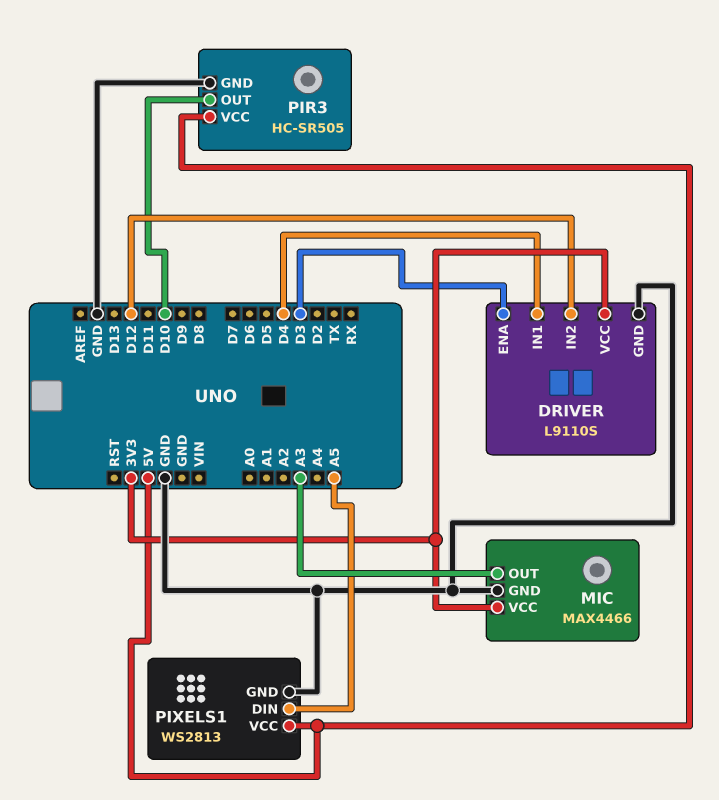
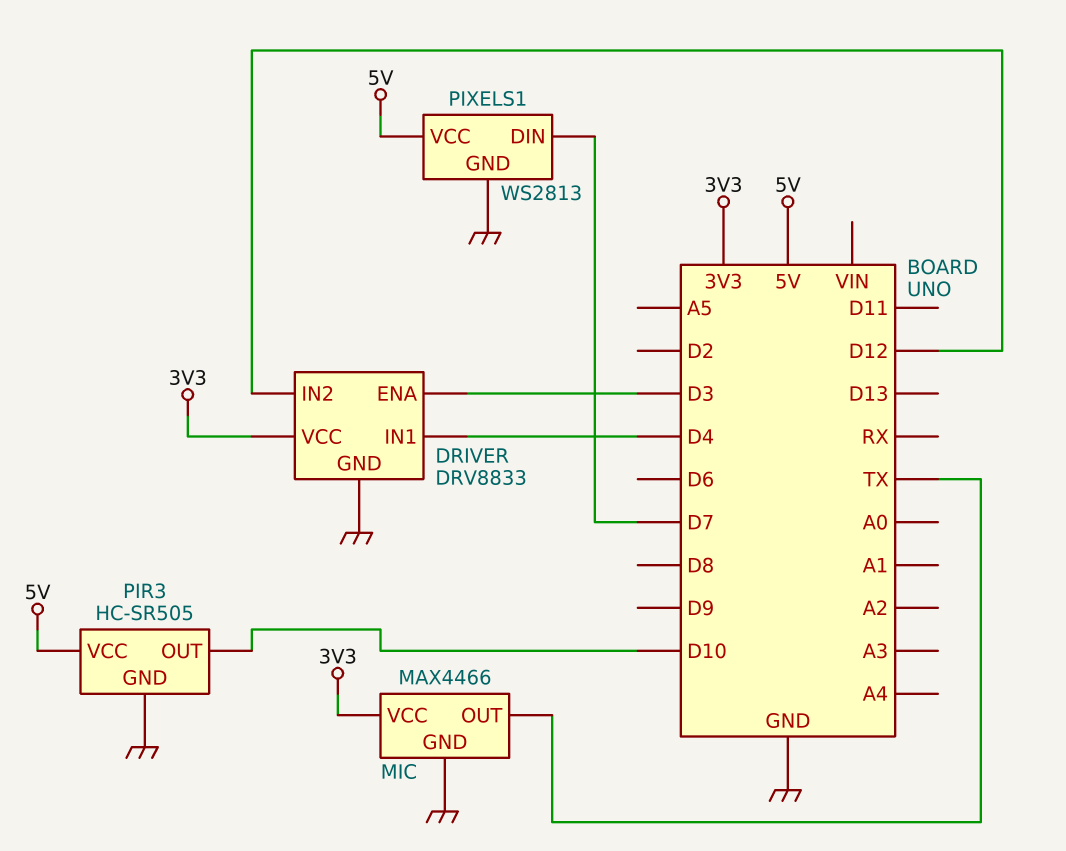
DRIVER: L9110S -> DRV8833
MIC pin OUT: A3 -> TX
PIXELS1 pin DIN: A5 -> D7

